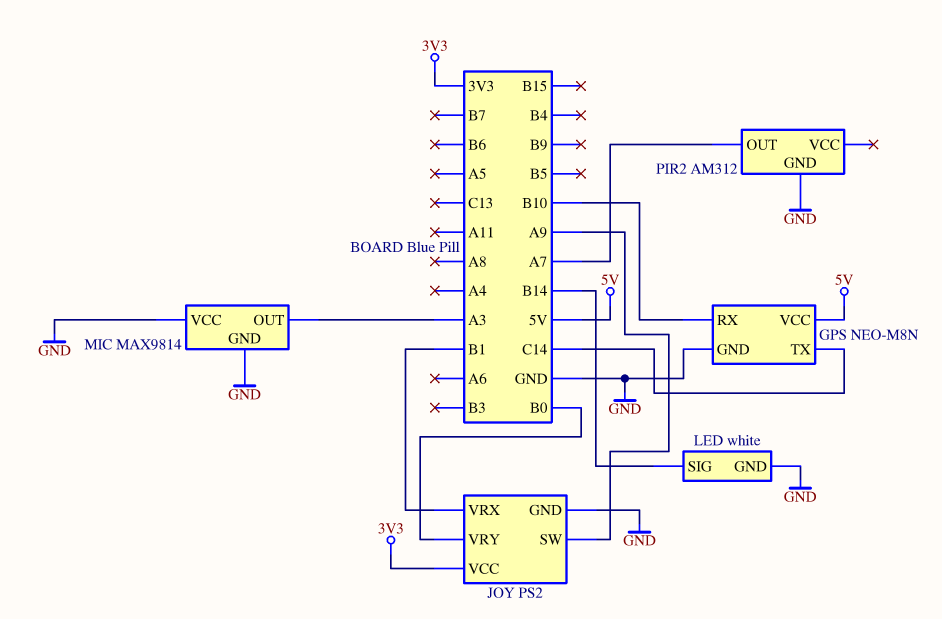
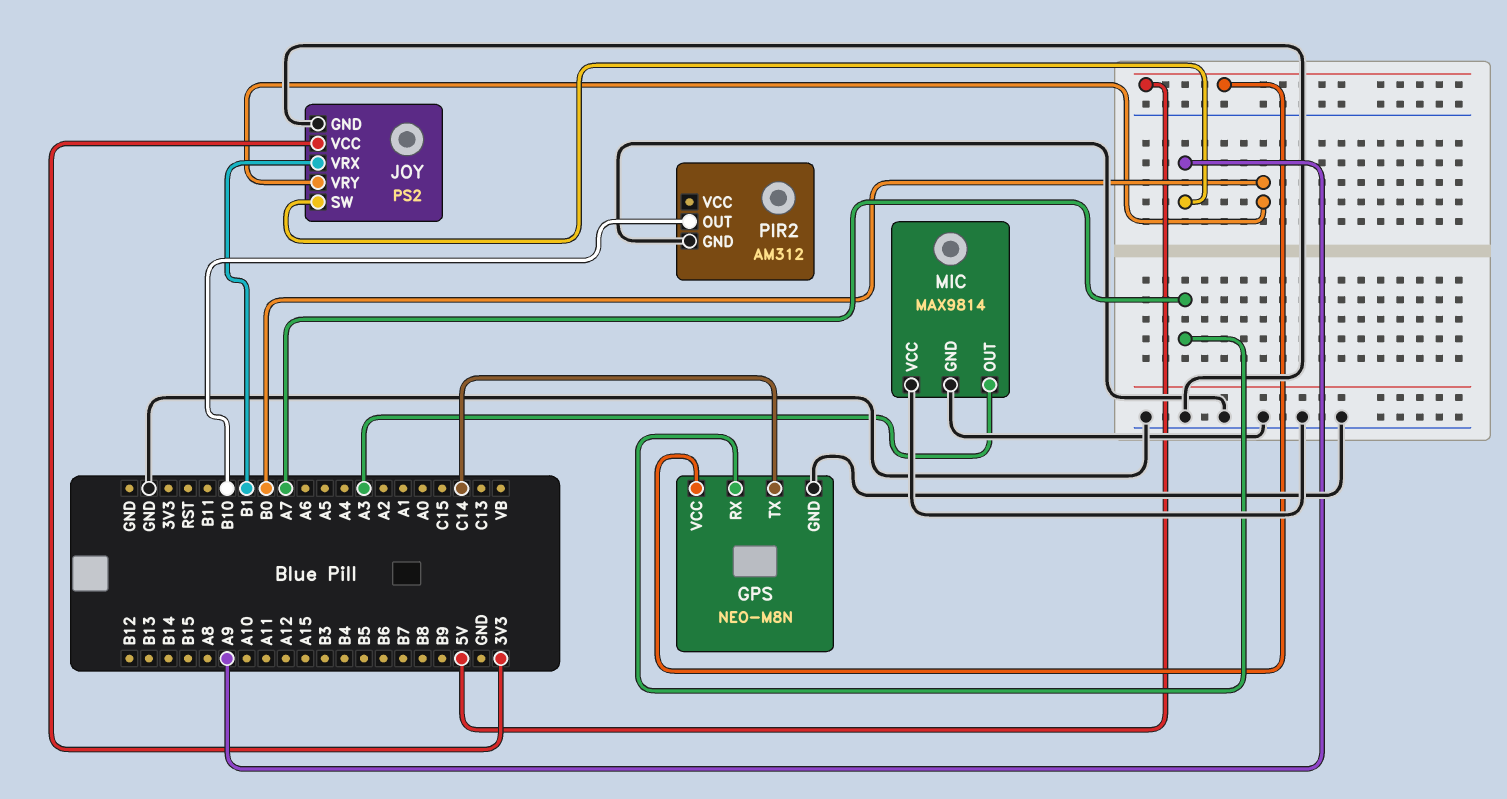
GPS pin RX: B10 -> A7
LED: white -> none
LED pin GND: GND -> none
LED pin SIG: B14 -> none
PIR2 pin OUT: A7 -> B10

